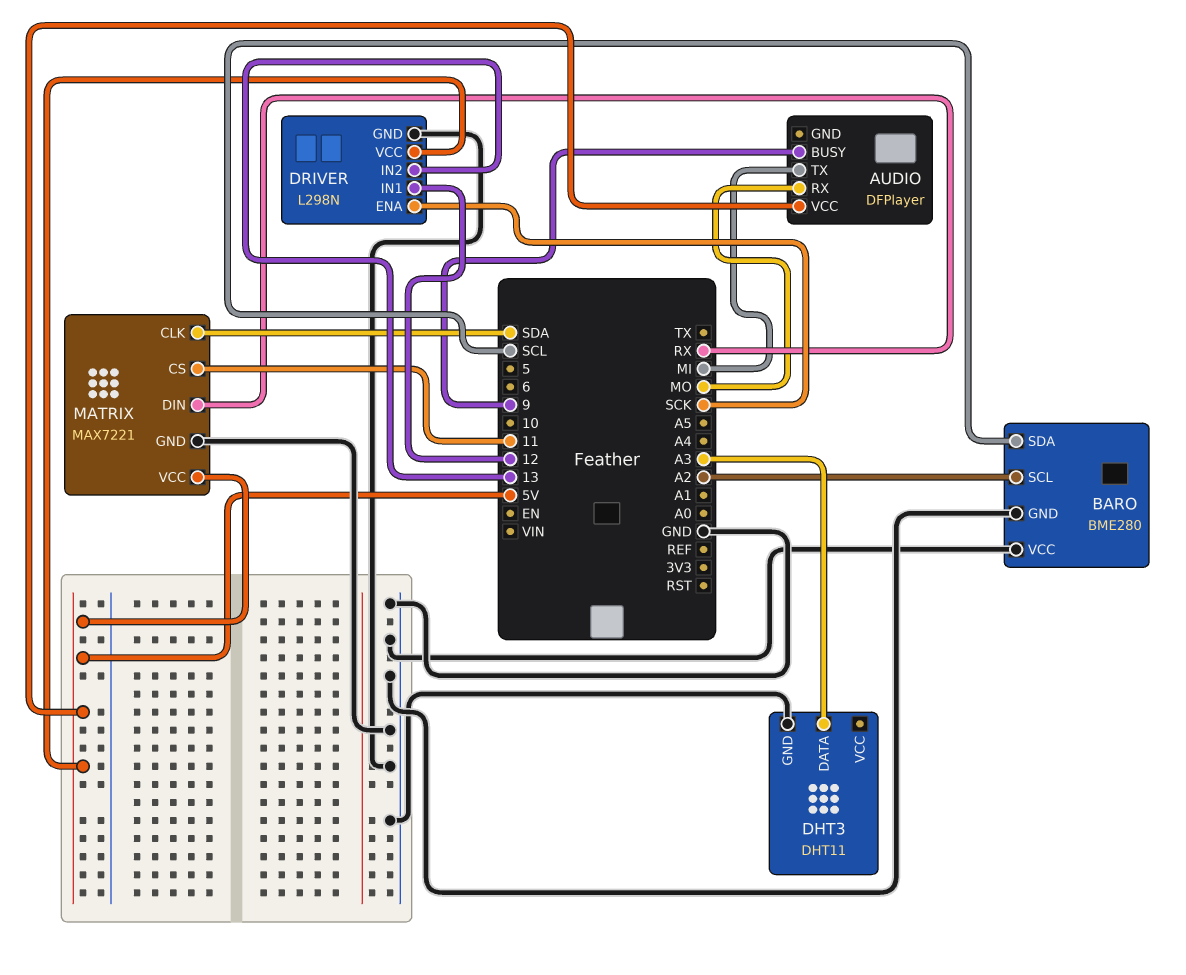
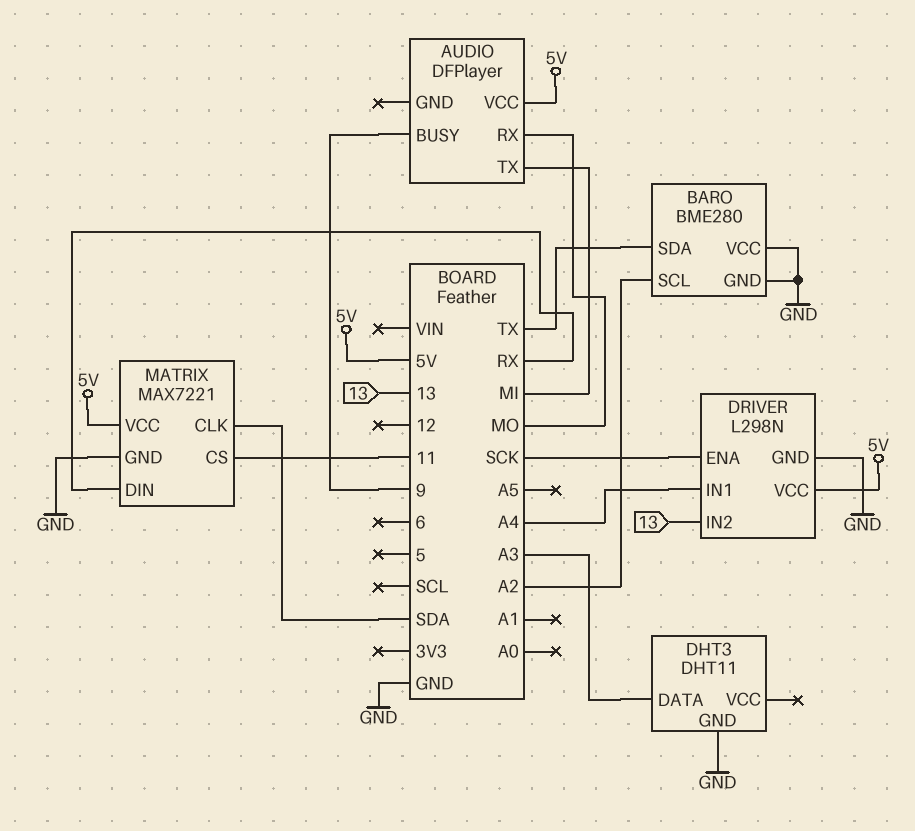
BARO pin SDA: SCL -> TX
DRIVER pin IN1: 12 -> A4

